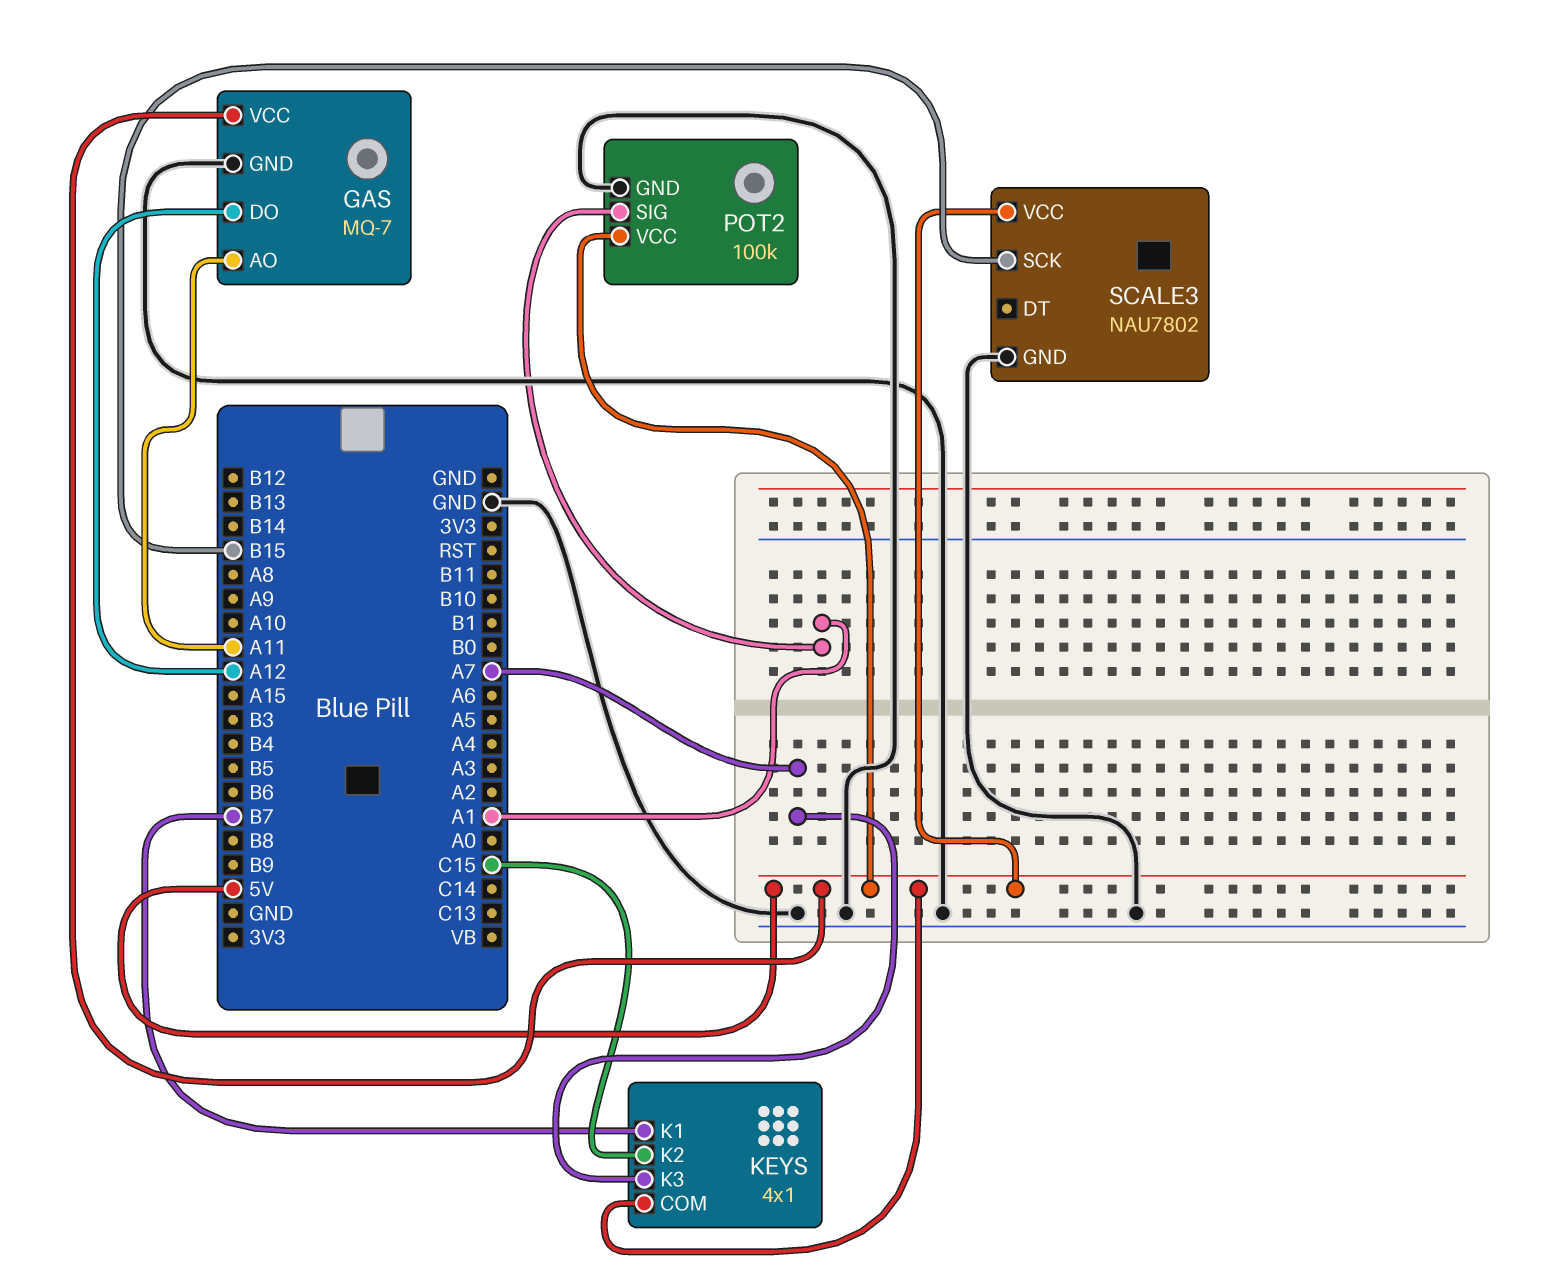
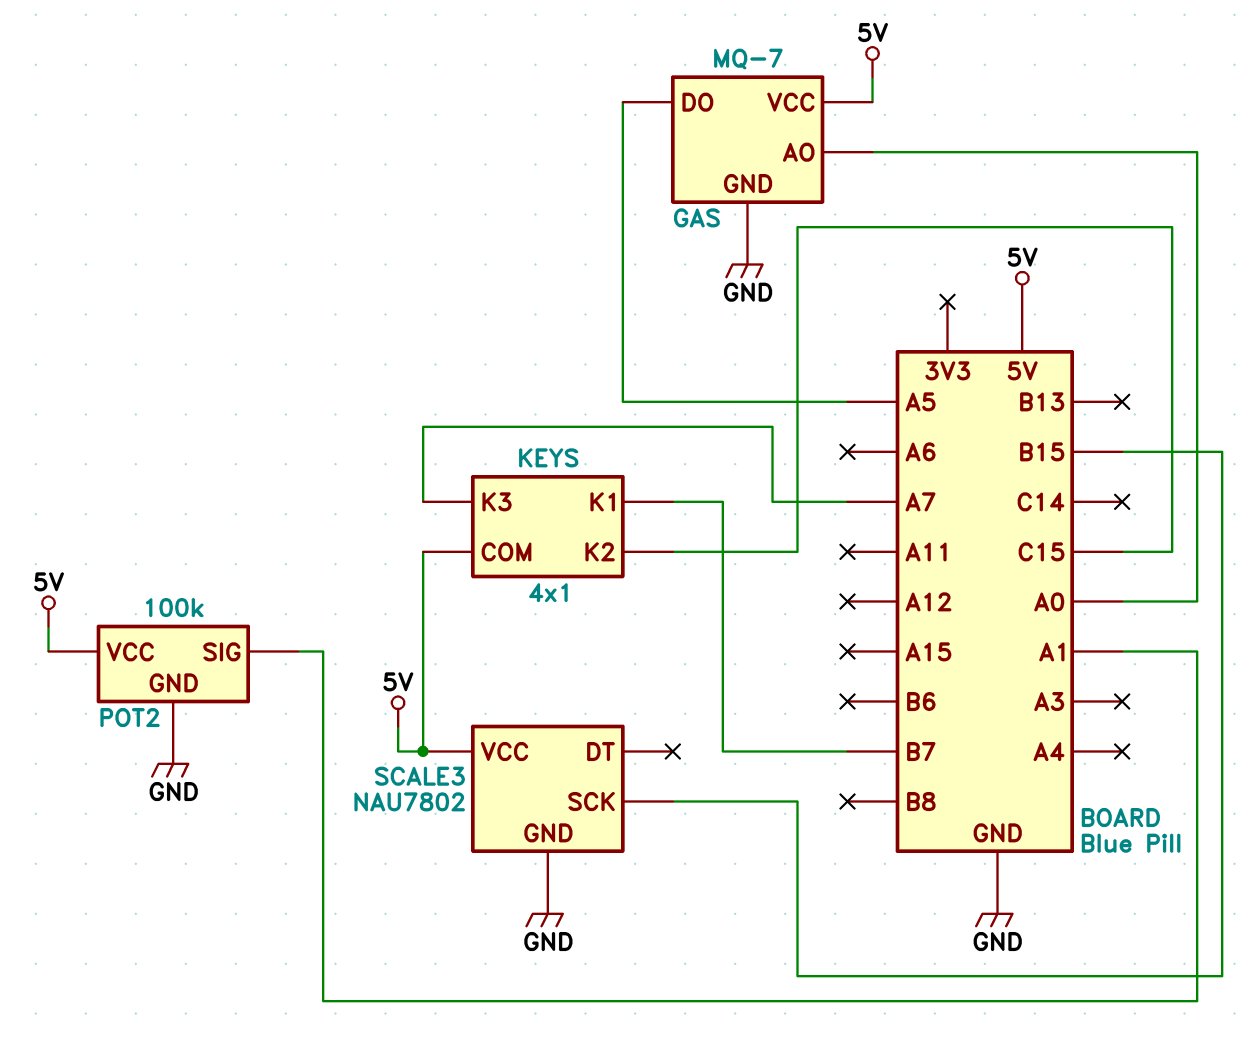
GAS pin AO: A11 -> A0
GAS pin DO: A12 -> A5

